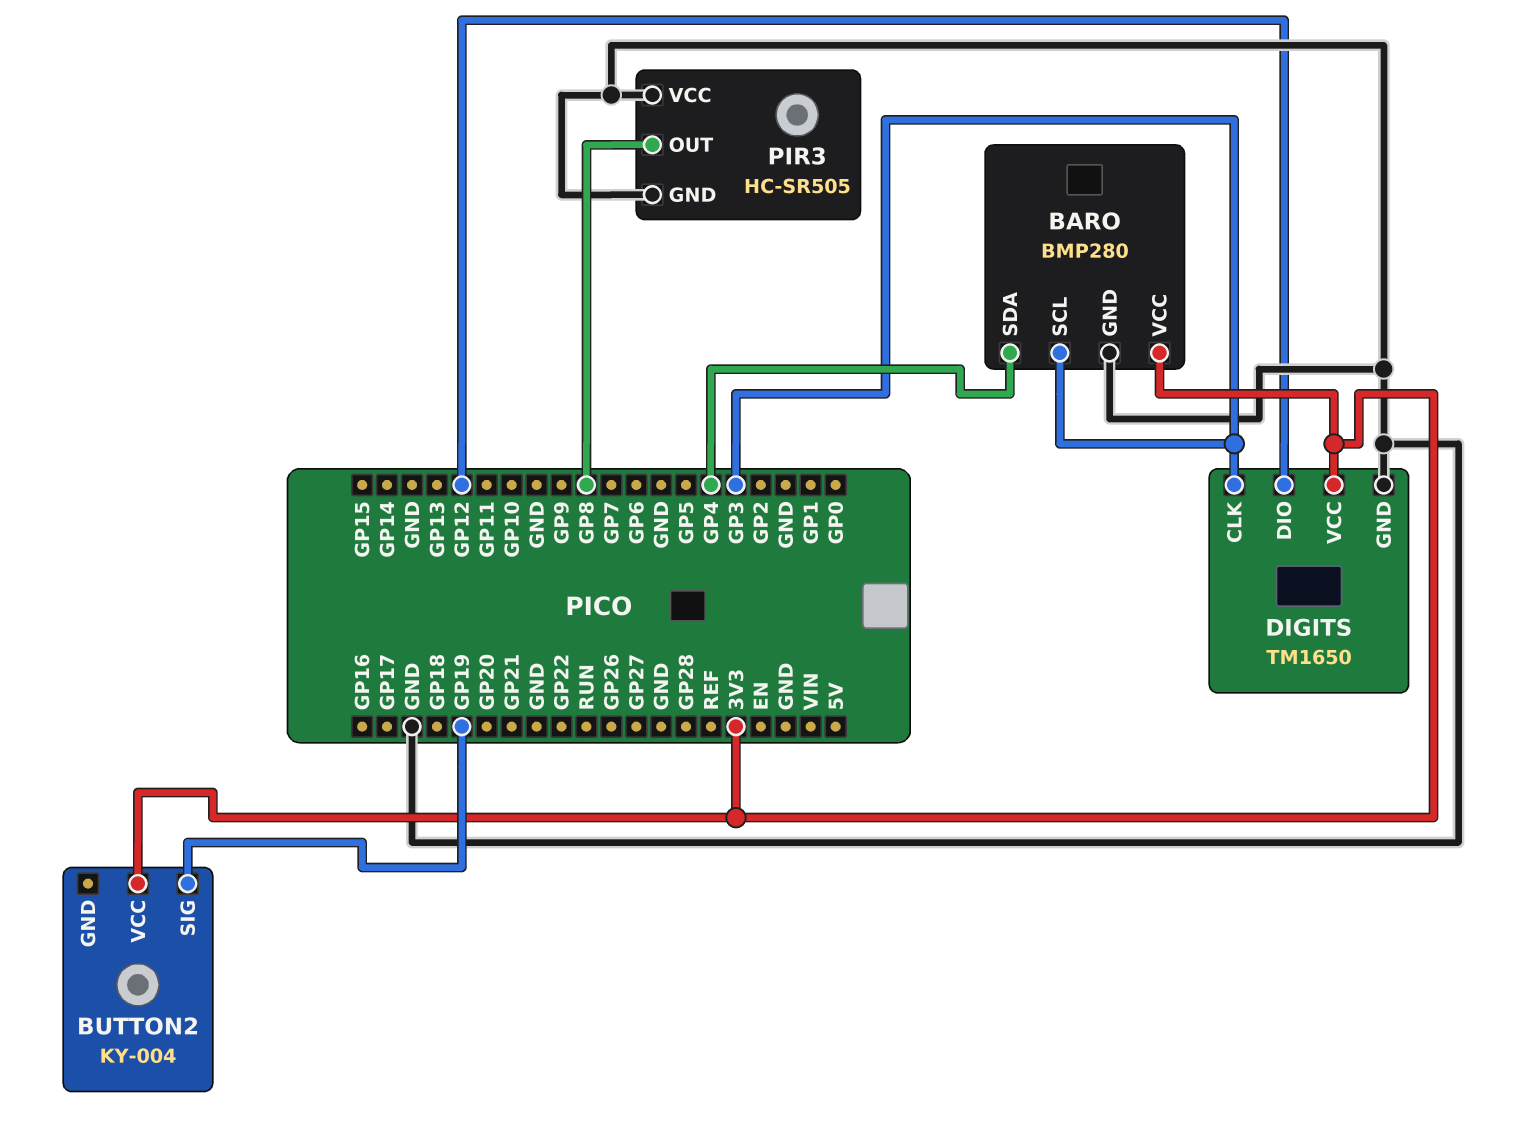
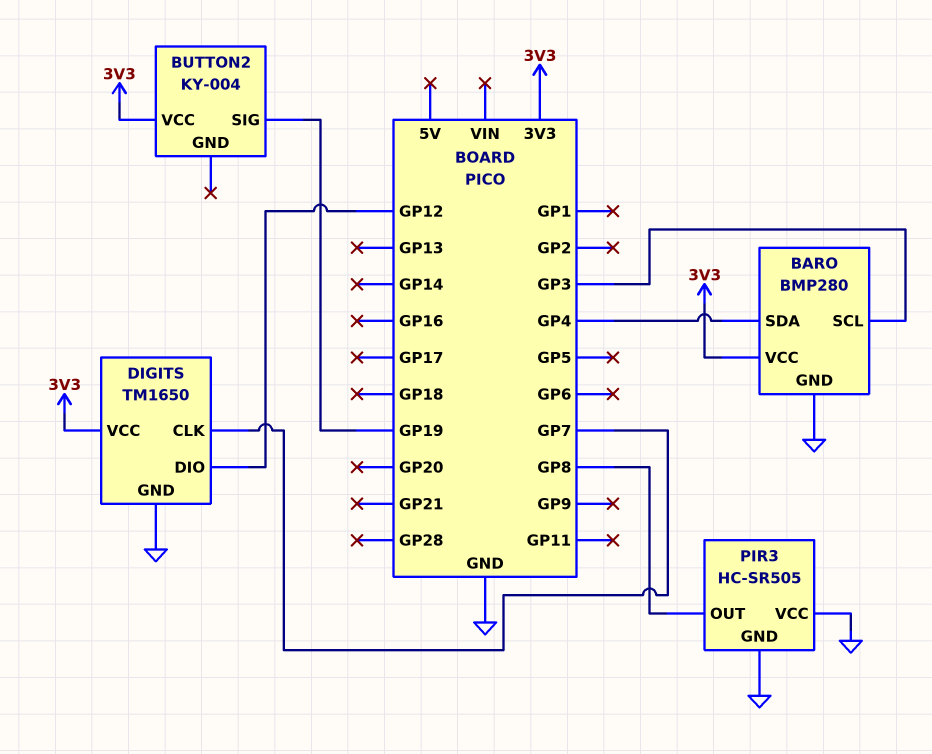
DIGITS pin CLK: GP3 -> GP7

